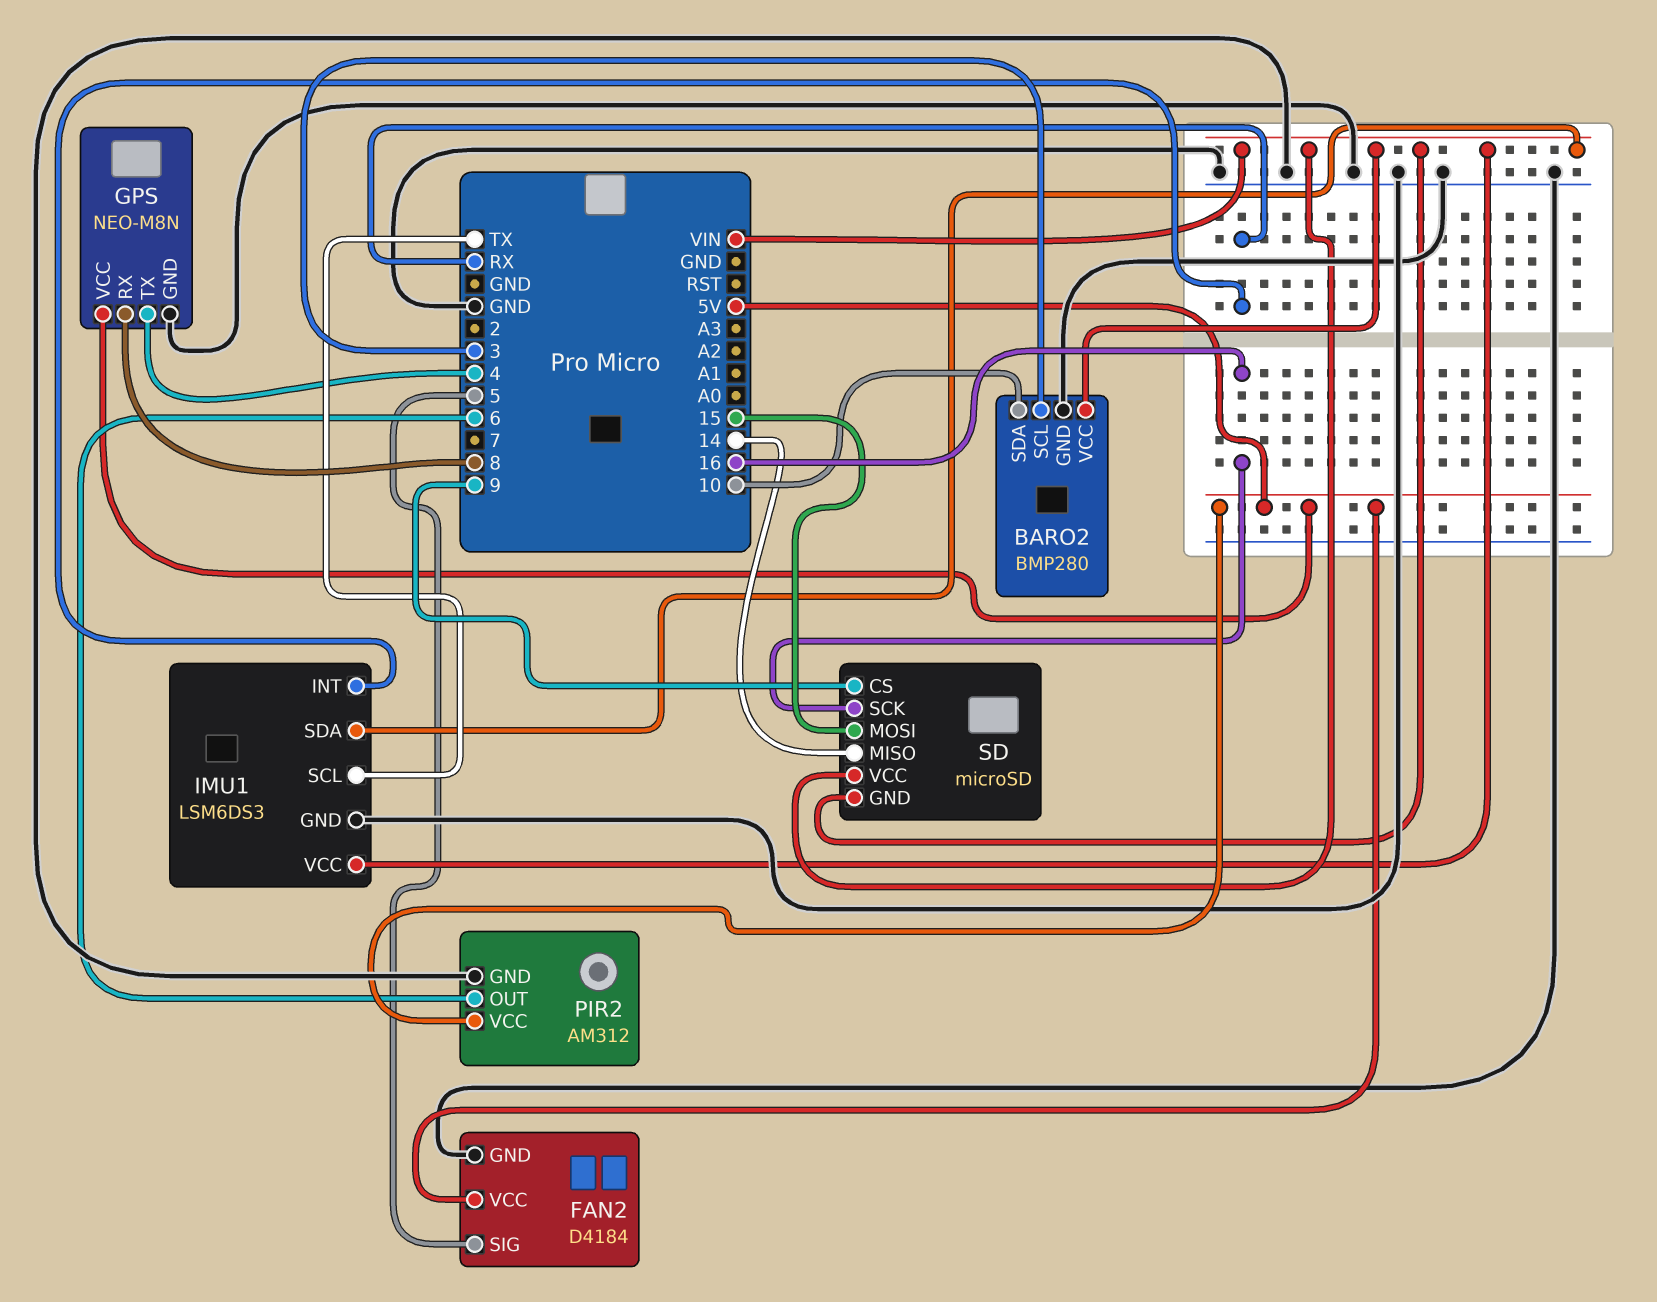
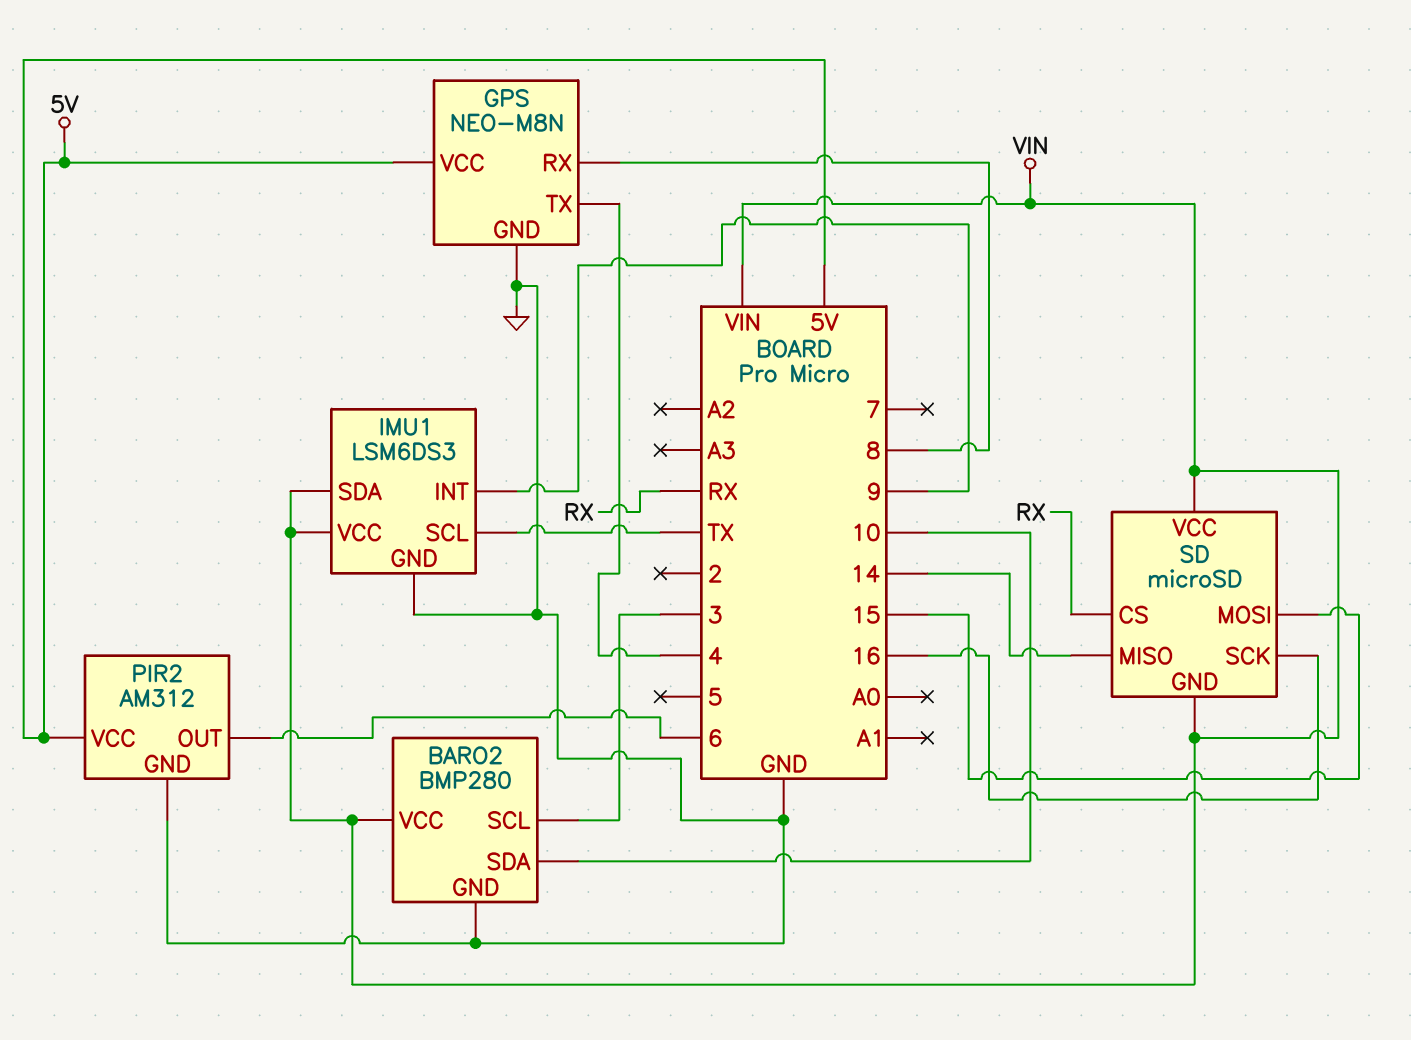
FAN2: D4184 -> none
FAN2 pin GND: GND -> none
FAN2 pin SIG: 5 -> none
FAN2 pin VCC: 5V -> none
IMU1 pin INT: RX -> 9
SD pin CS: 9 -> RX

